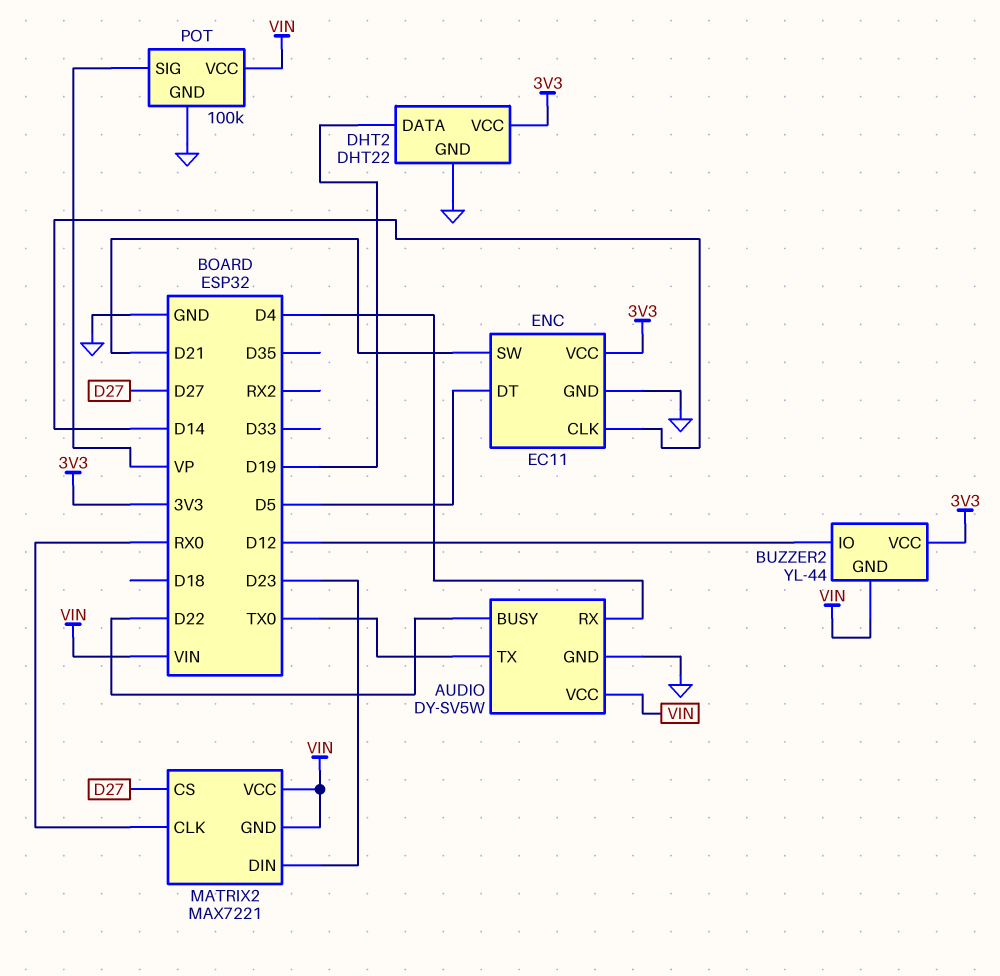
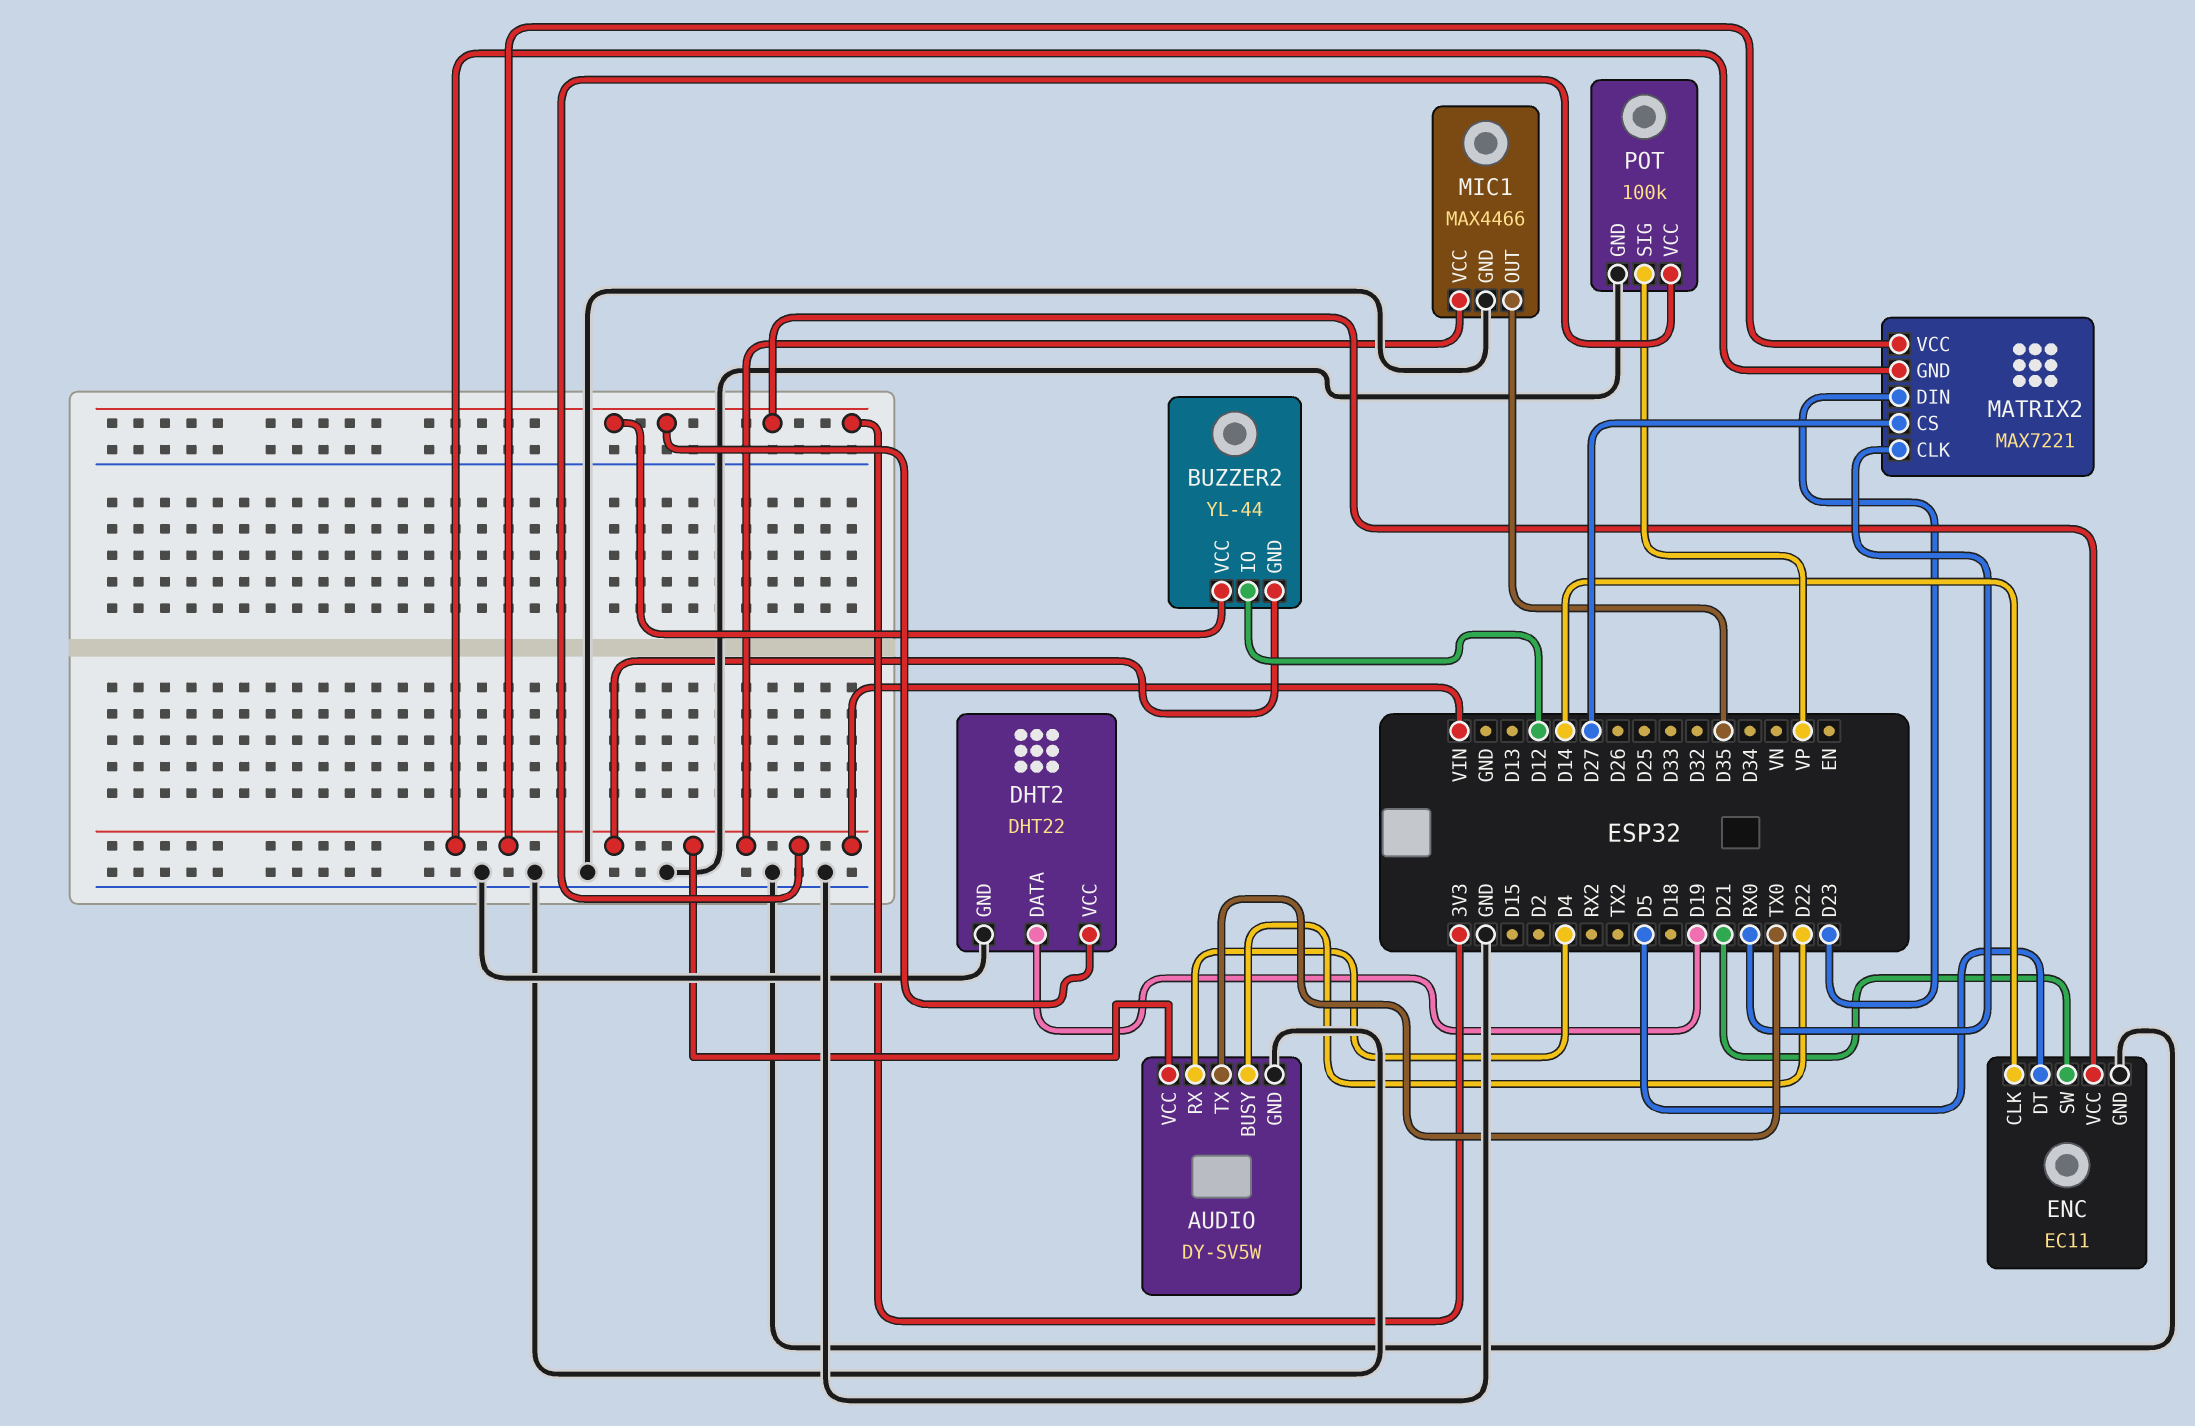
MIC1: none -> MAX4466
MIC1 pin GND: none -> GND
MIC1 pin OUT: none -> D35
MIC1 pin VCC: none -> VIN

